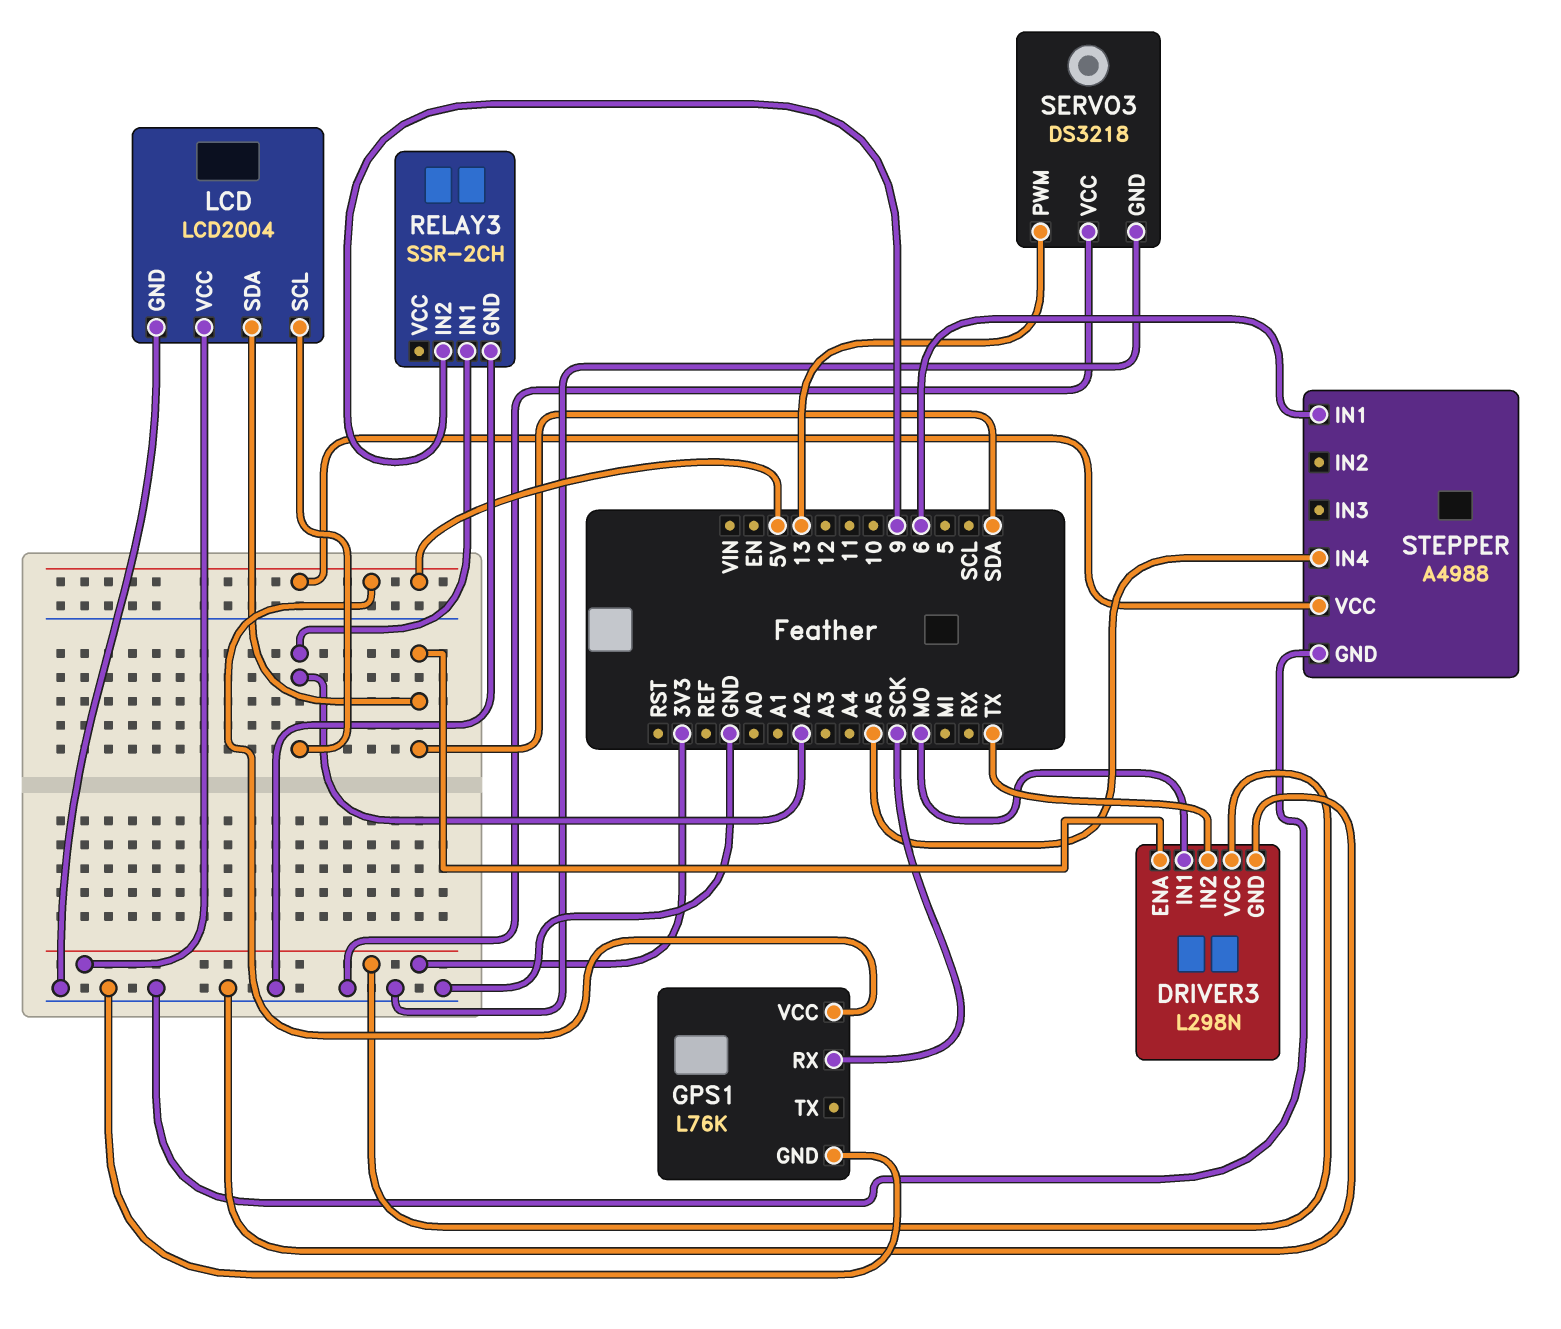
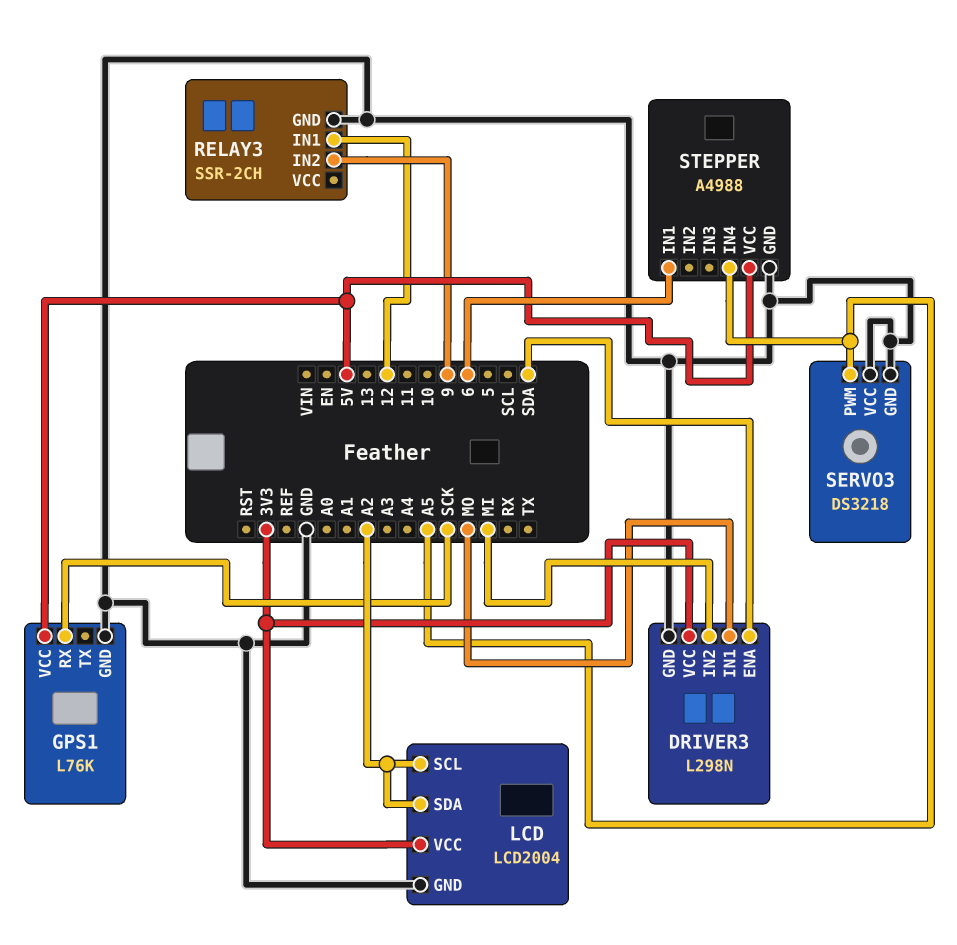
DRIVER3 pin IN2: TX -> MI
LCD pin SDA: SDA -> A2
RELAY3 pin IN1: A2 -> 12
SERVO3 pin PWM: 13 -> A5

